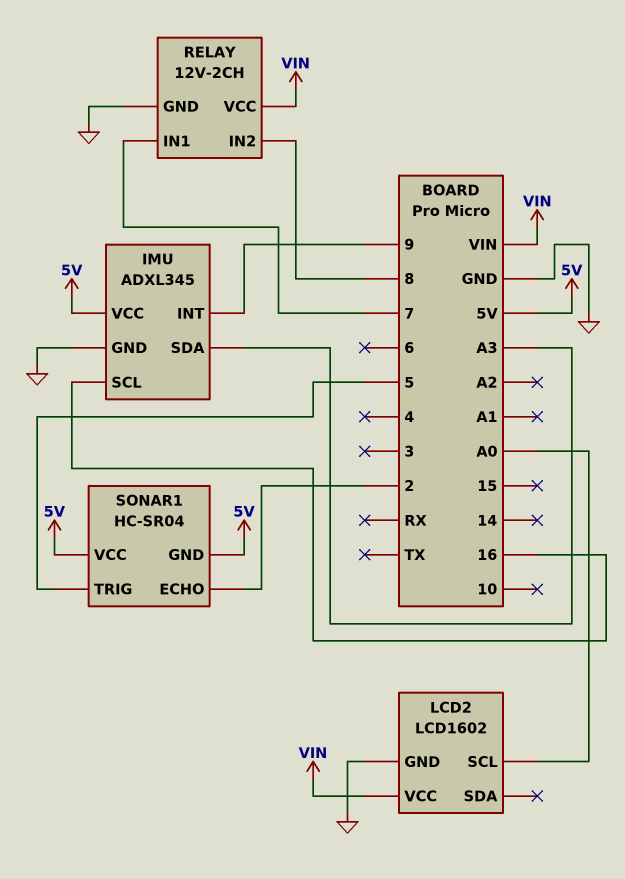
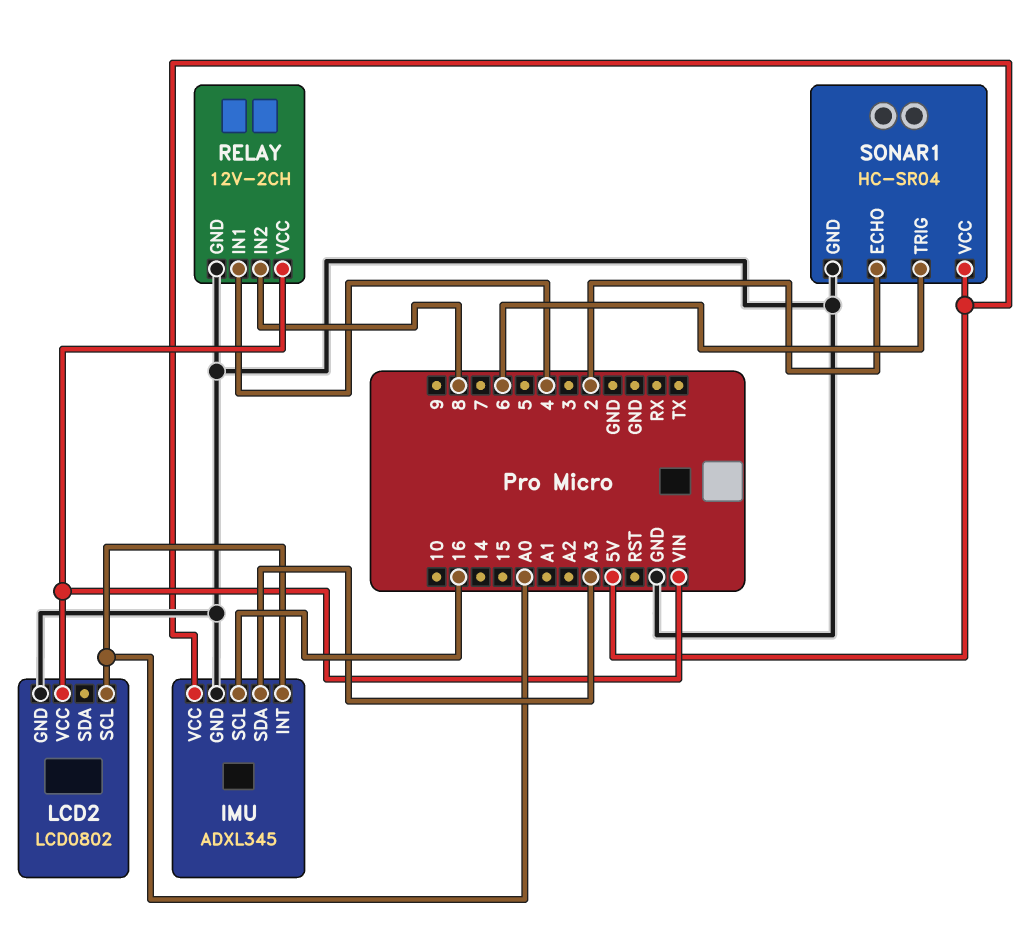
IMU pin INT: 9 -> A0
LCD2: LCD1602 -> LCD0802
RELAY pin IN1: 7 -> 4
SONAR1 pin GND: 5V -> GND
SONAR1 pin TRIG: 5 -> 6

